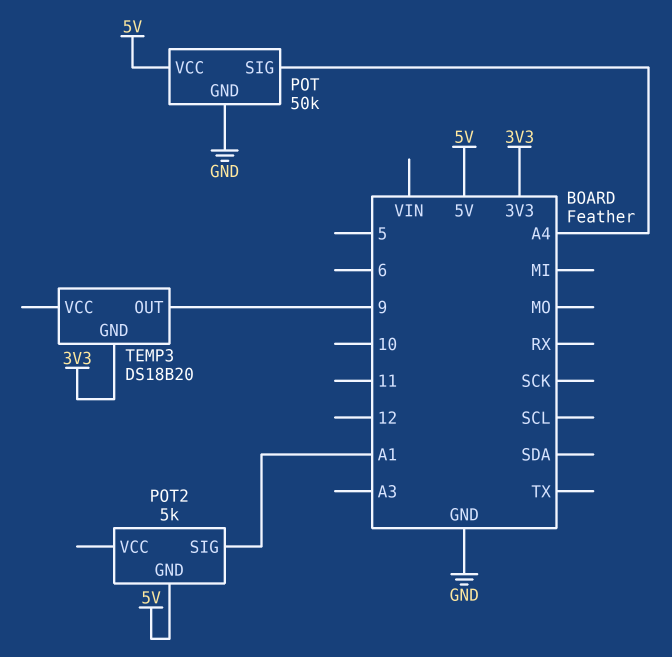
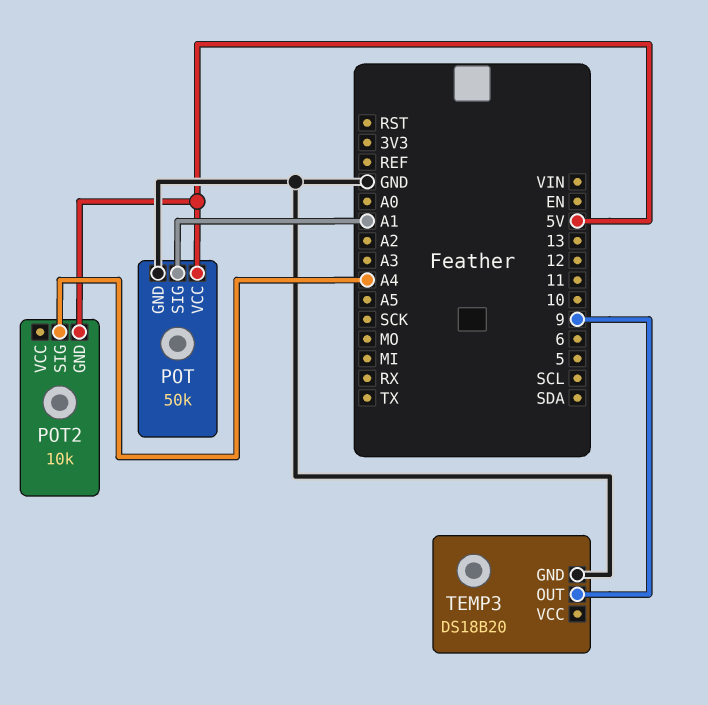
POT pin SIG: A4 -> A1
POT2: 5k -> 10k
POT2 pin SIG: A1 -> A4
TEMP3 pin GND: 3V3 -> GND

